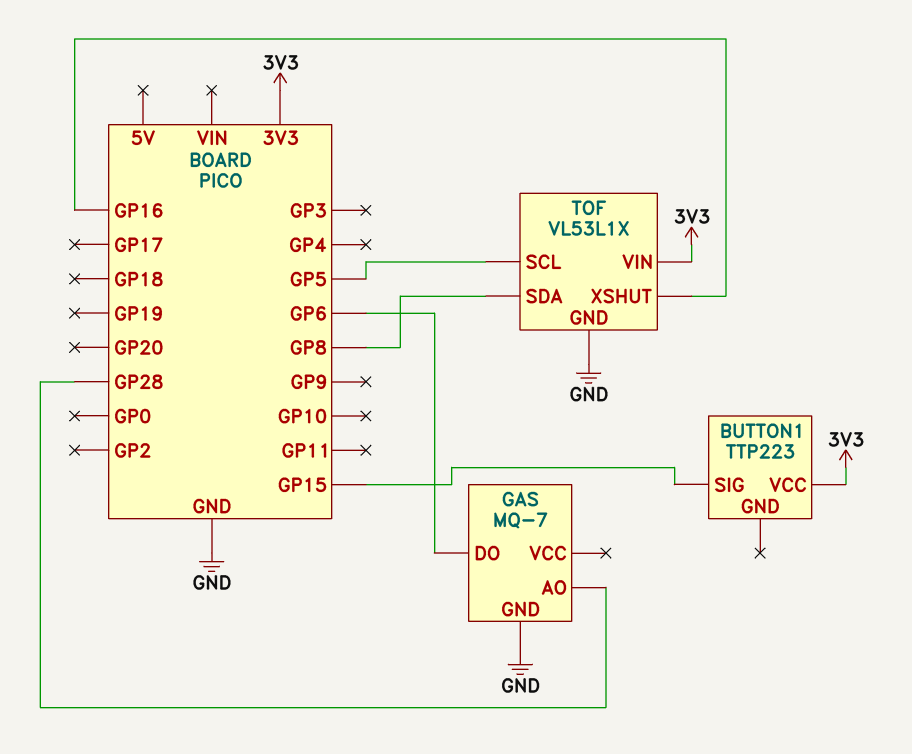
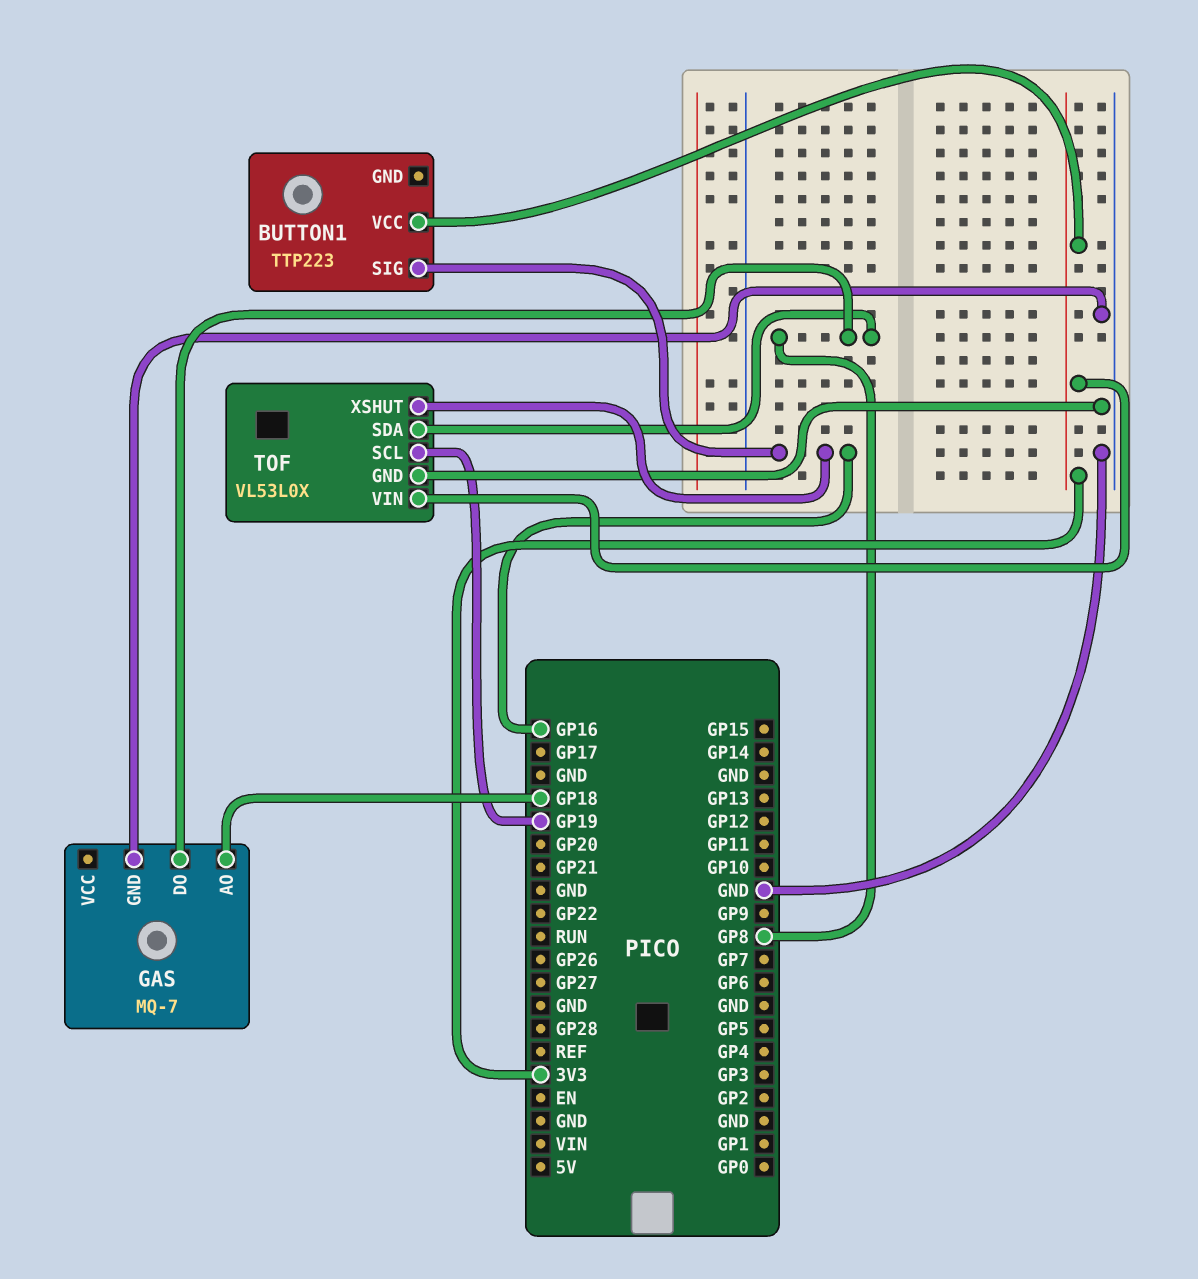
BUTTON1 pin SIG: GP15 -> GP16
GAS pin AO: GP28 -> GP18
GAS pin DO: GP6 -> GP8
TOF: VL53L1X -> VL53L0X
TOF pin SCL: GP5 -> GP19

